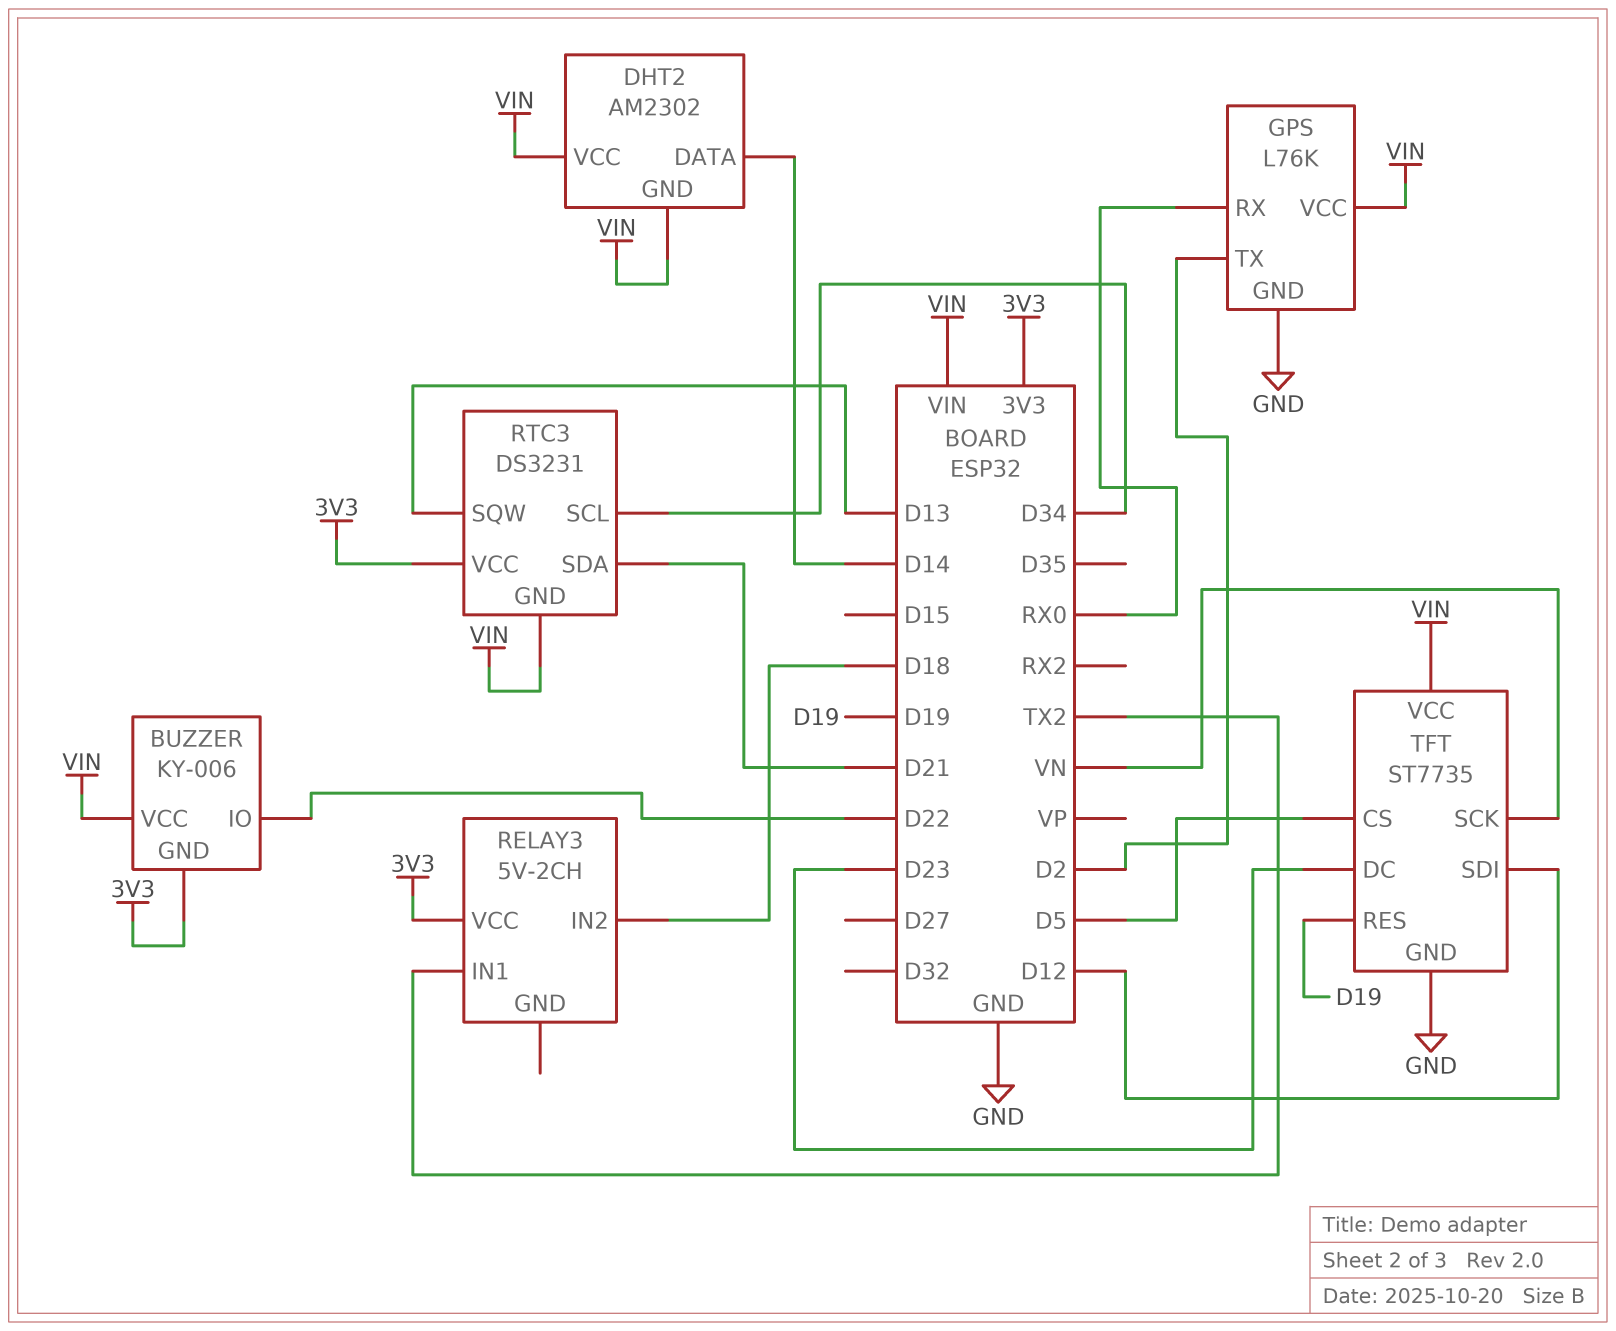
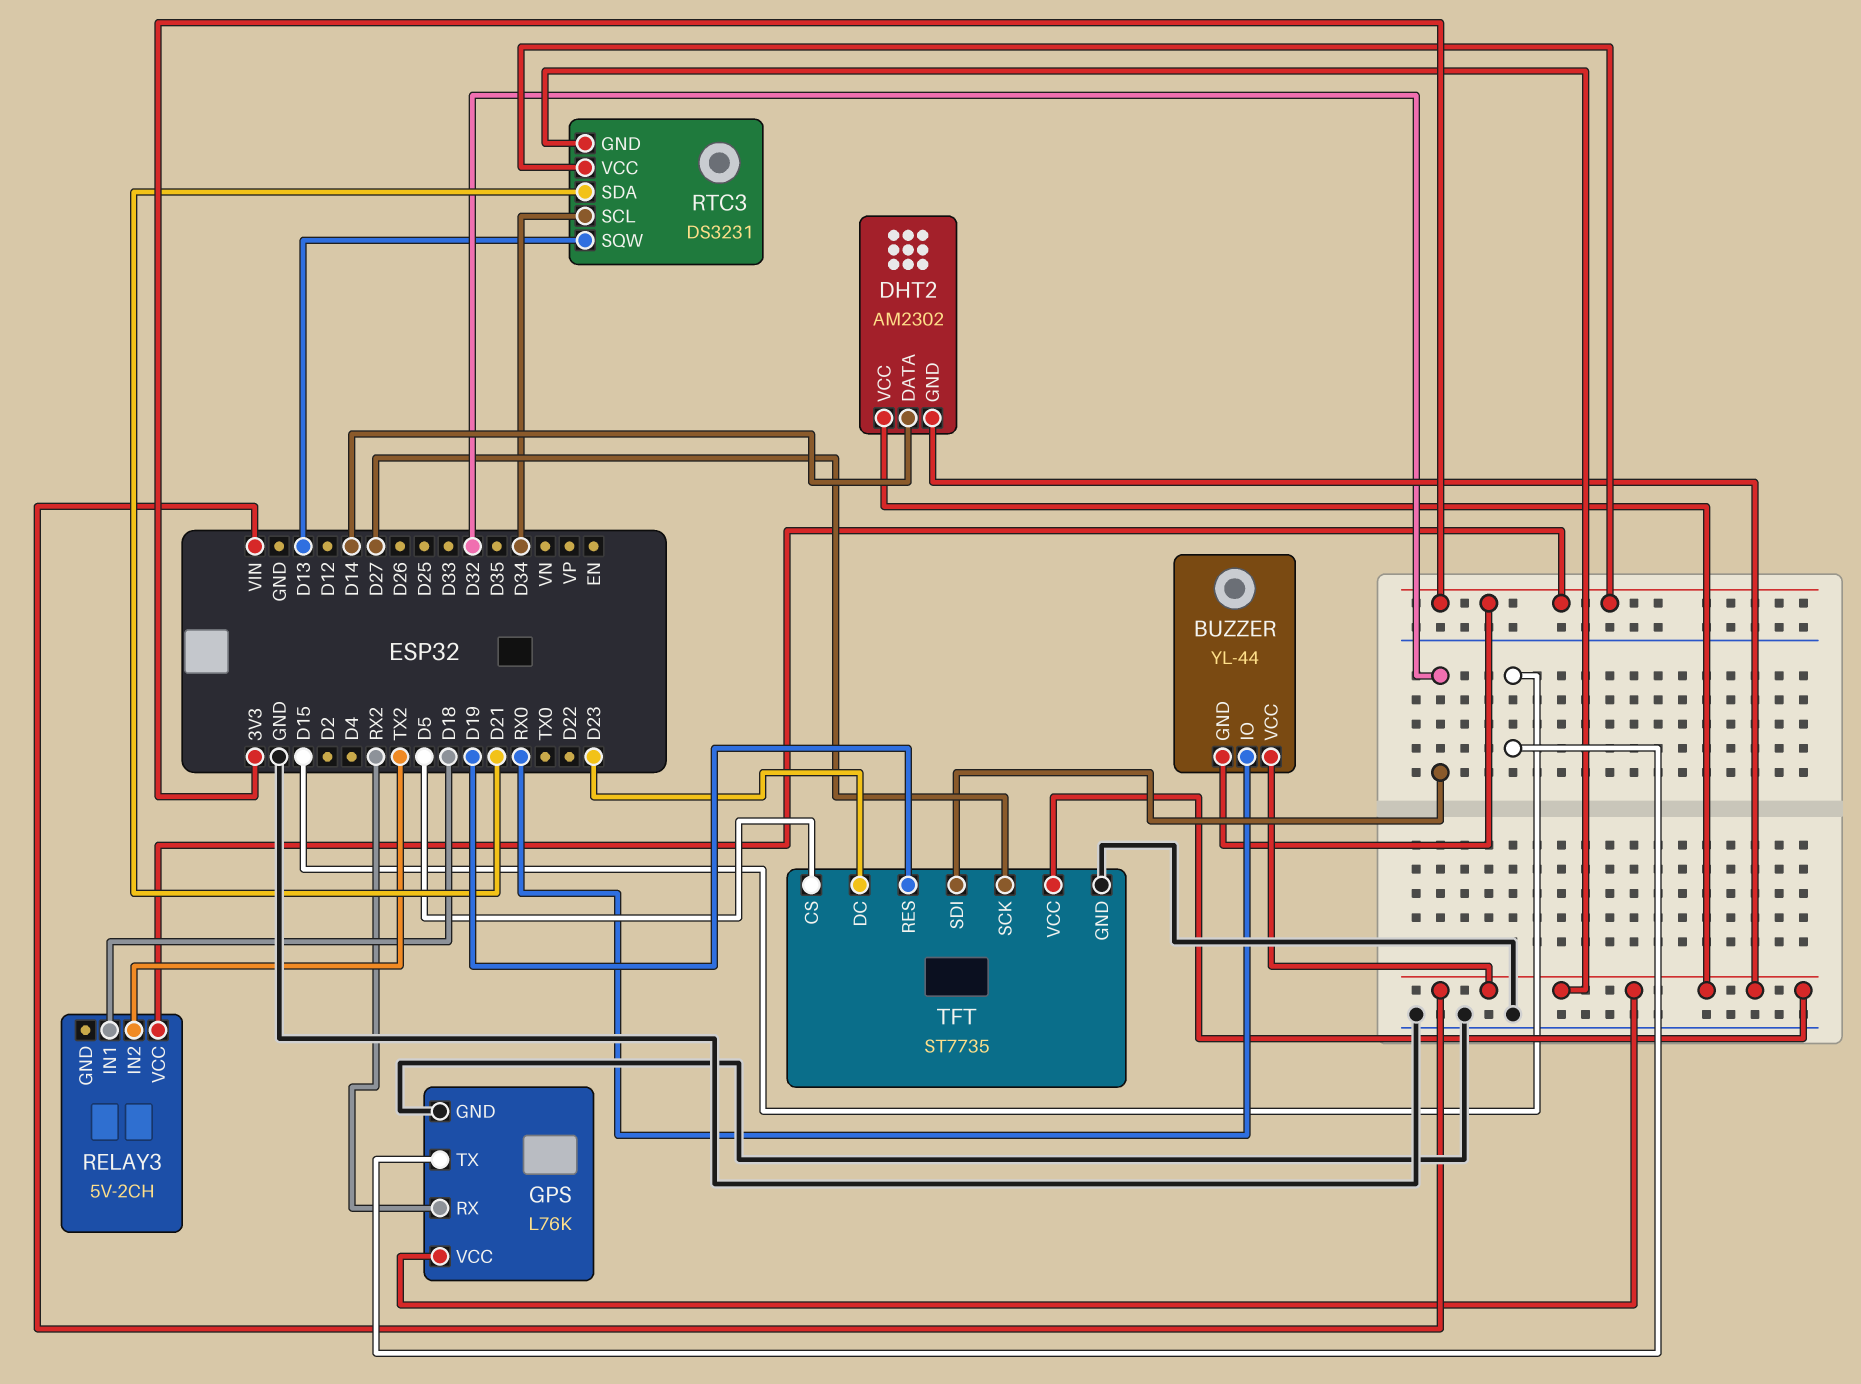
BUZZER: KY-006 -> YL-44
BUZZER pin IO: D22 -> RX0
GPS pin RX: RX0 -> RX2
GPS pin TX: D2 -> D15
RELAY3 pin IN1: TX2 -> D18
RELAY3 pin IN2: D18 -> TX2
TFT pin SCK: VN -> D27
TFT pin SDI: D12 -> D32

